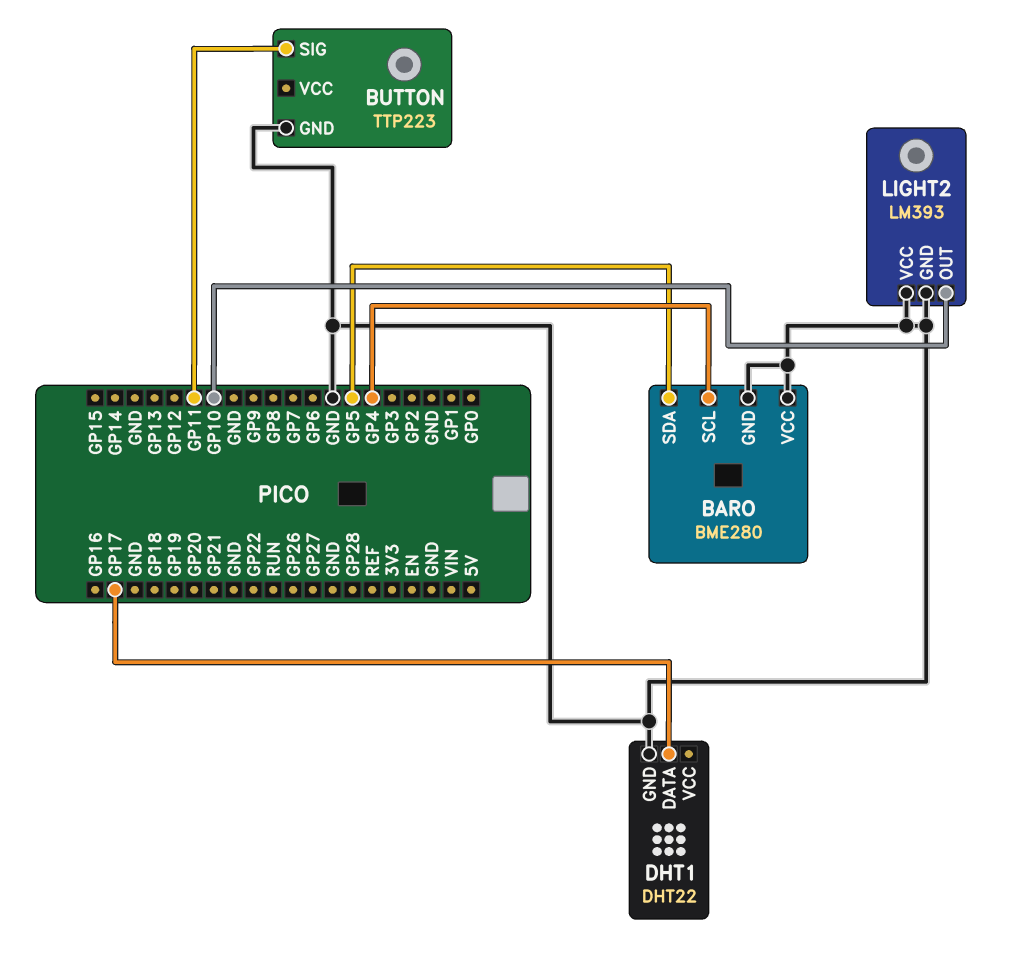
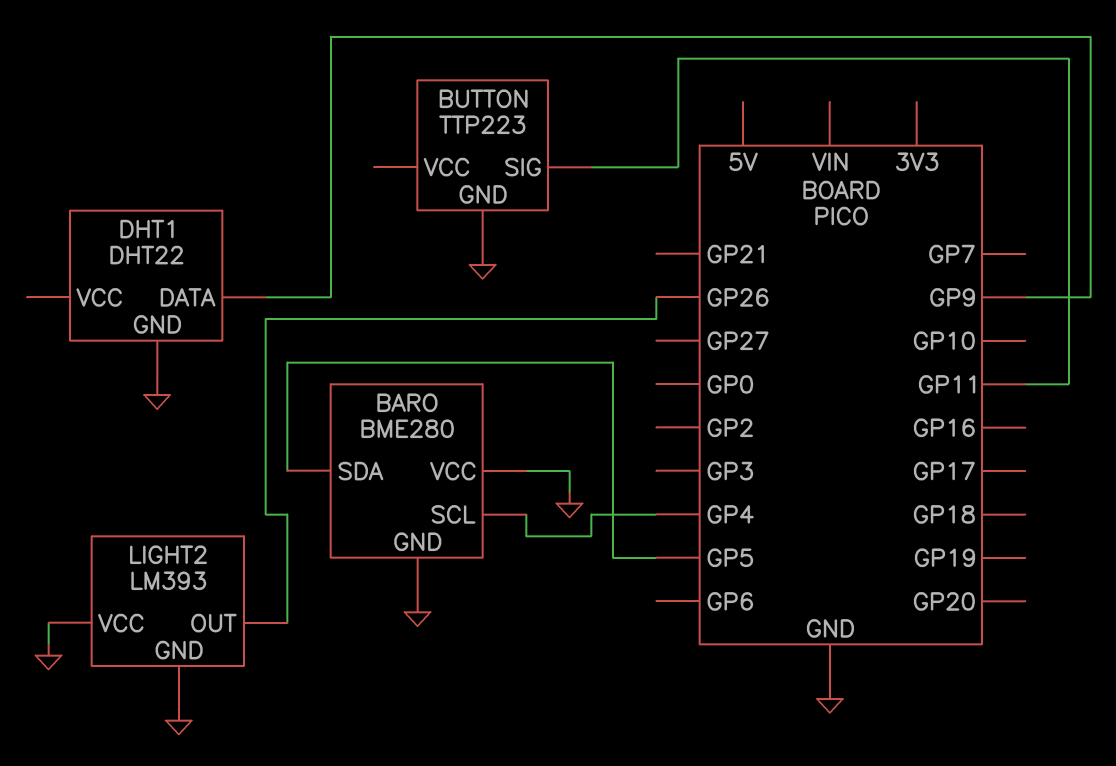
DHT1 pin DATA: GP17 -> GP9
LIGHT2 pin OUT: GP10 -> GP26

